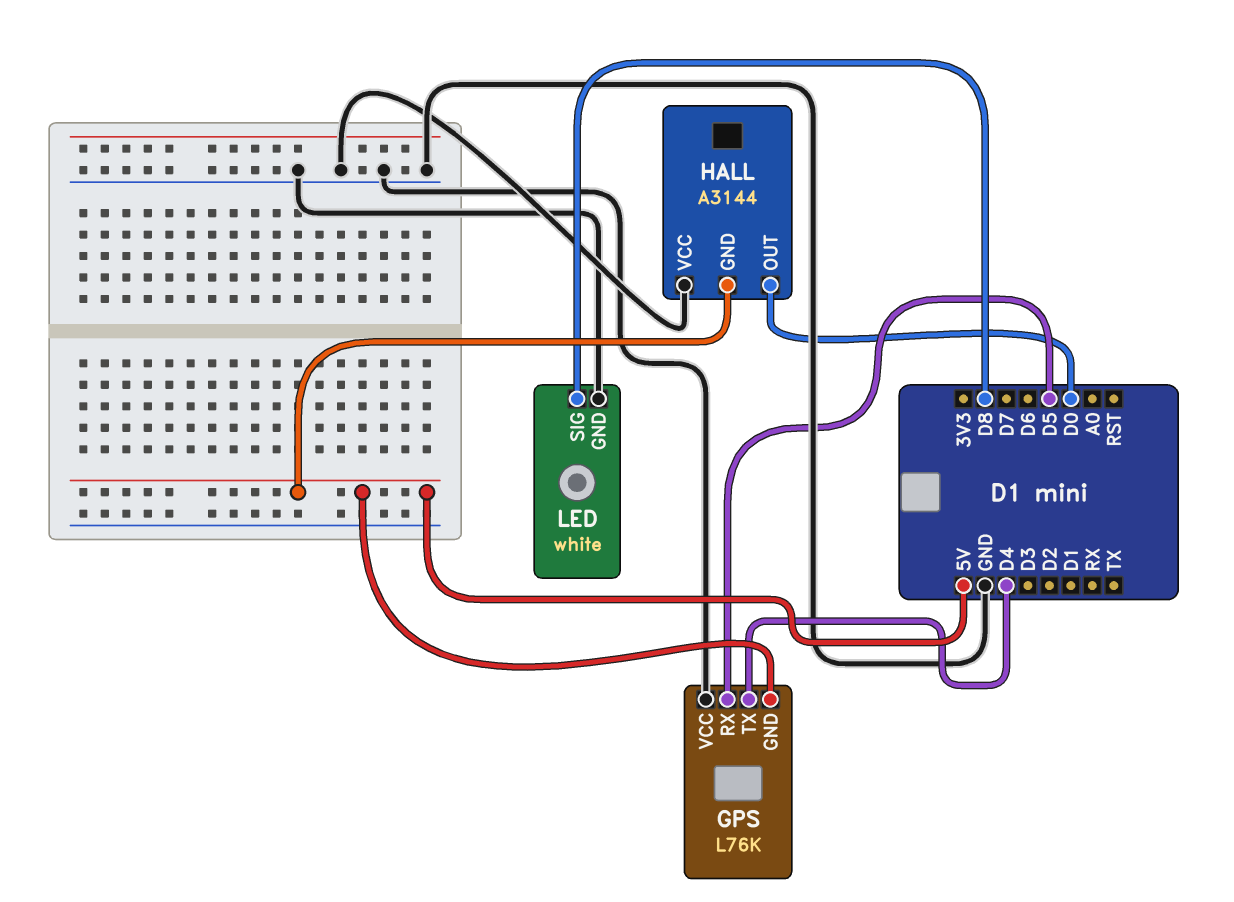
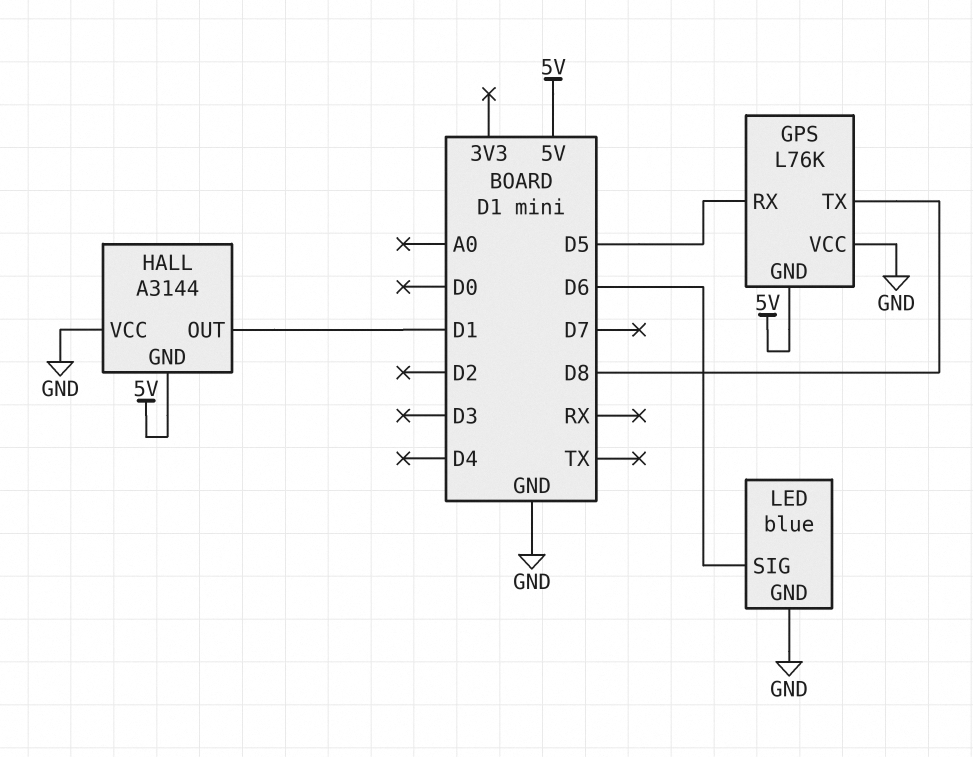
GPS pin TX: D4 -> D8
HALL pin OUT: D0 -> D1
LED: white -> blue
LED pin SIG: D8 -> D6

